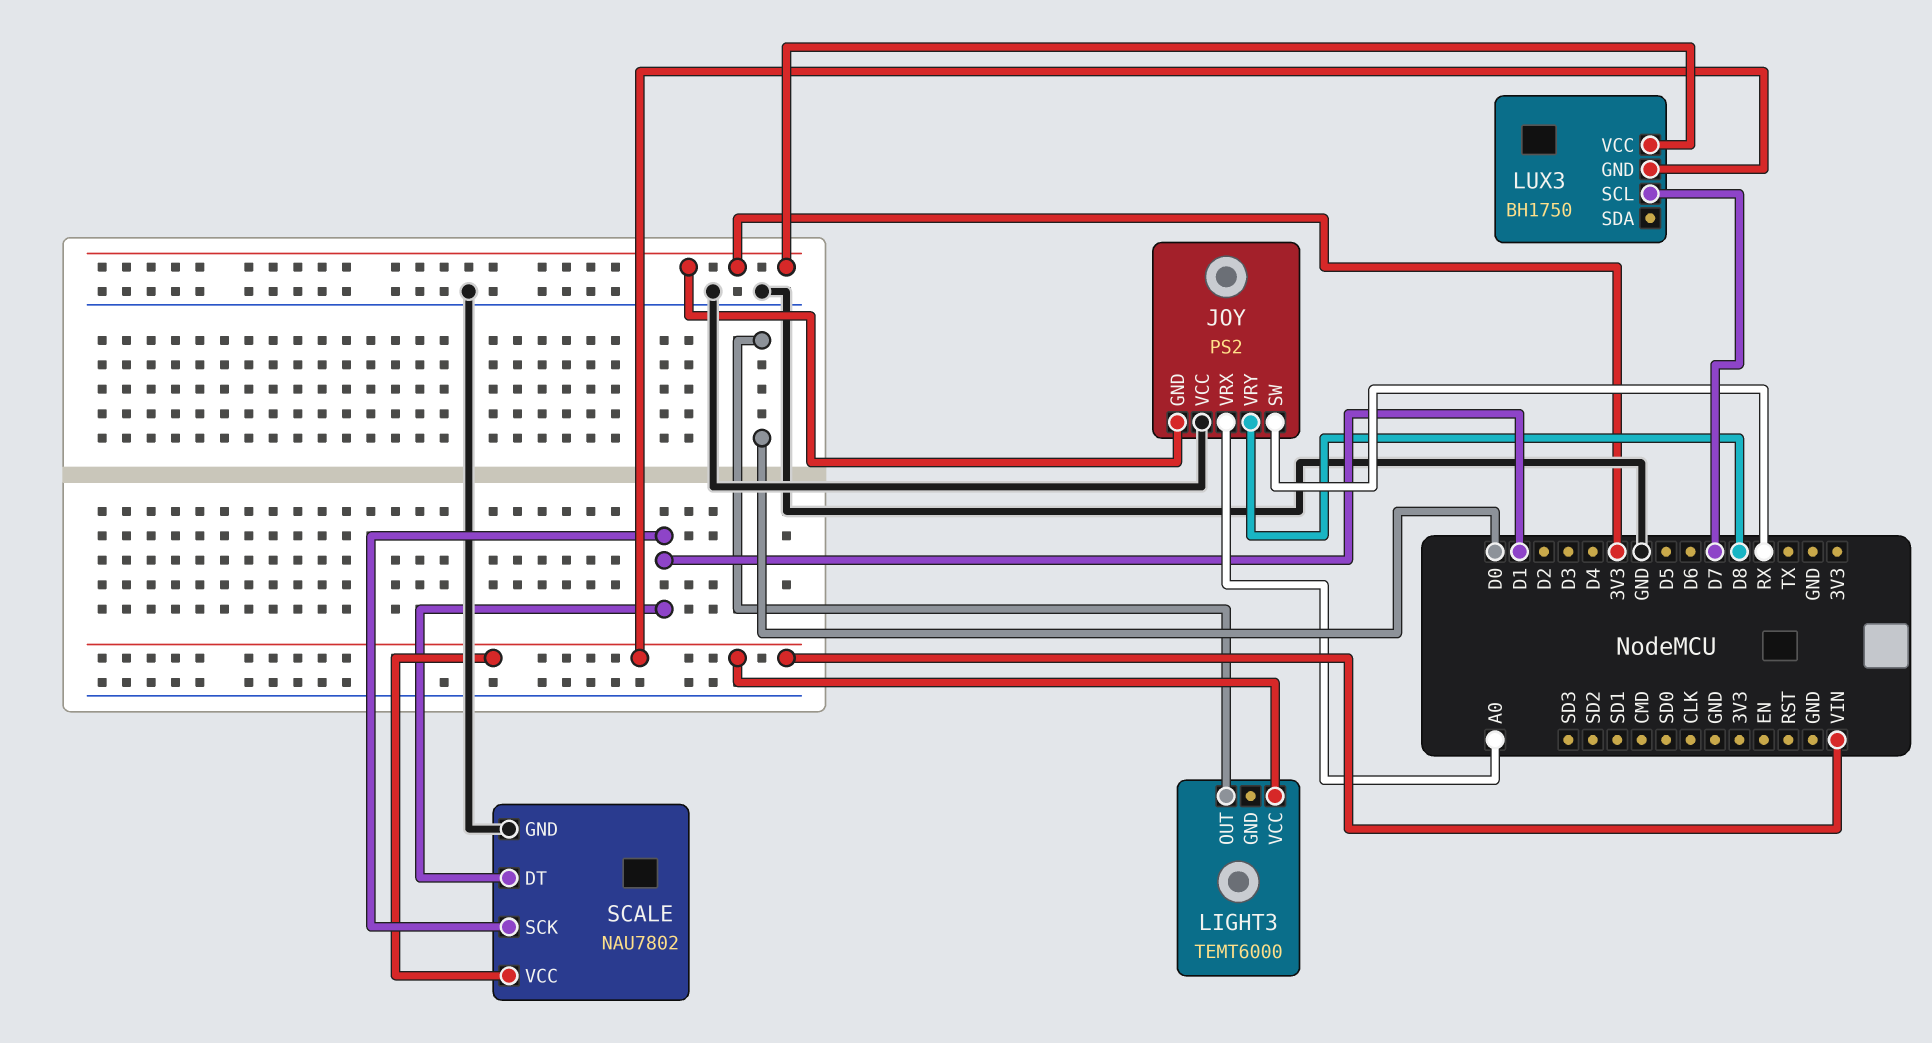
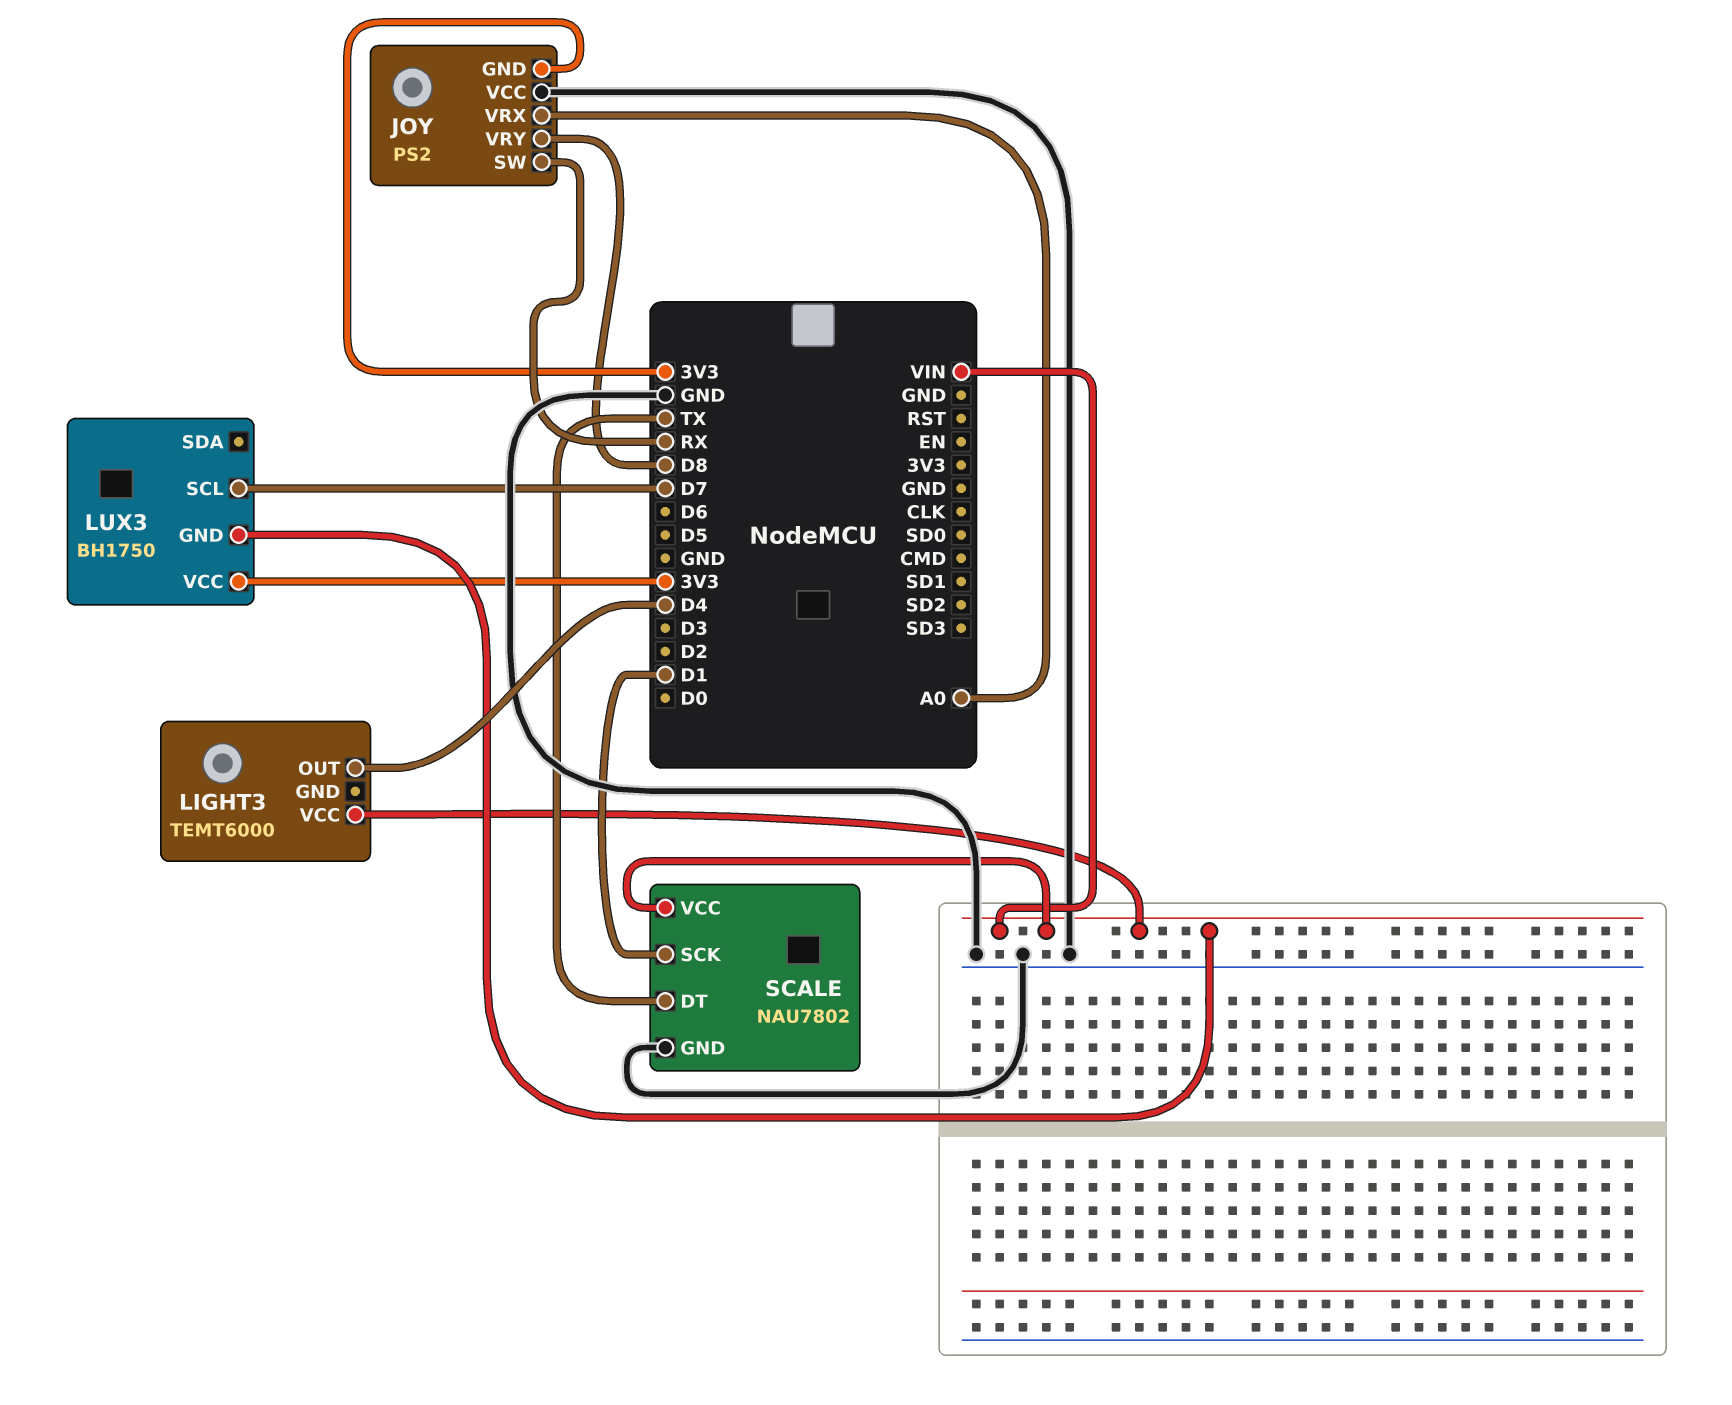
LIGHT3 pin OUT: D0 -> D4
SCALE pin DT: D1 -> TX

